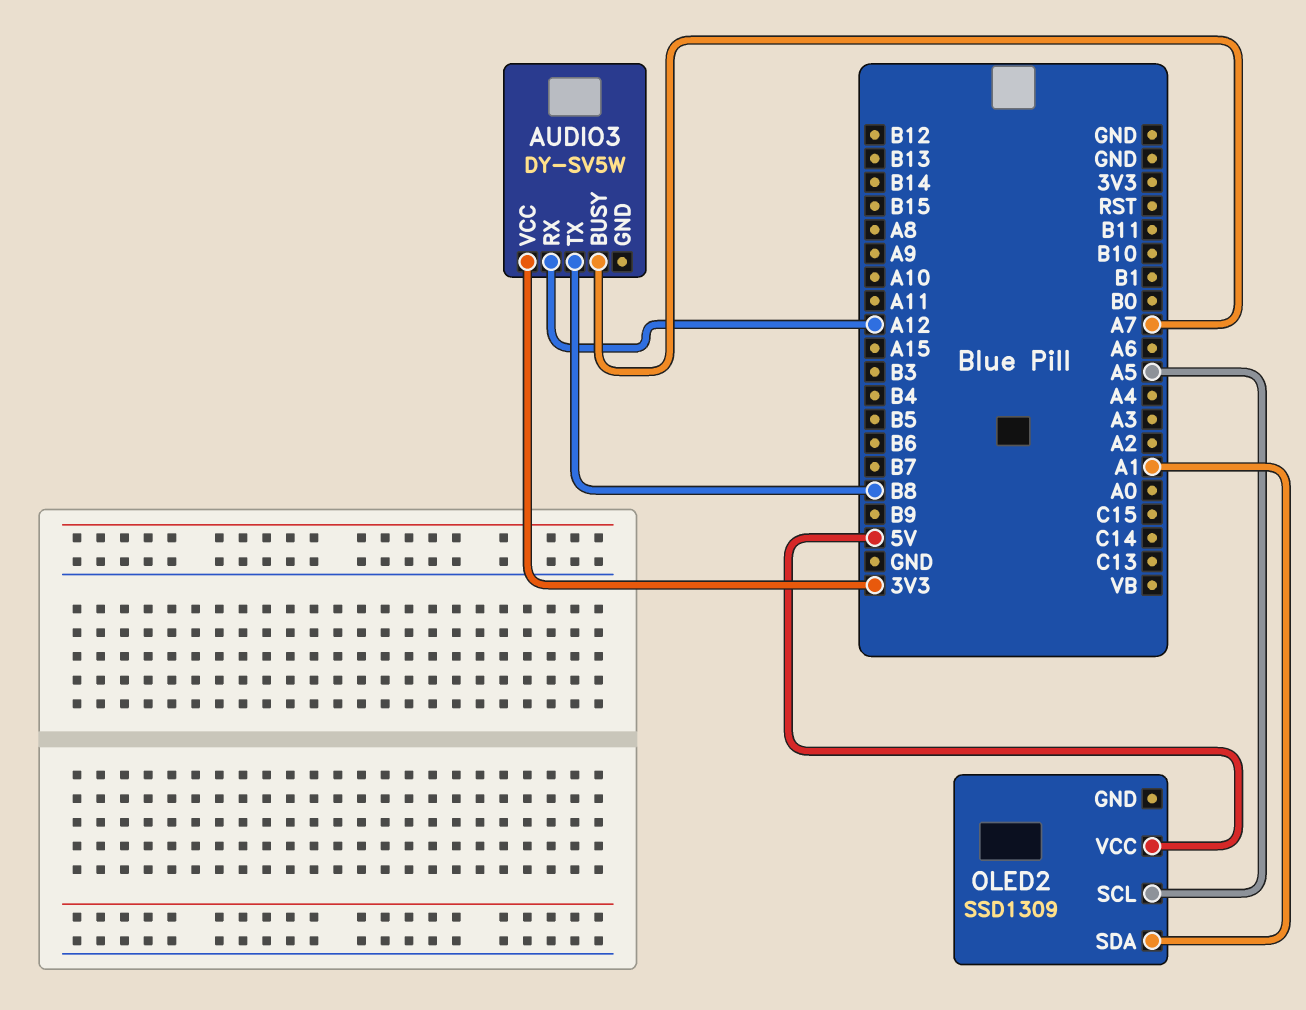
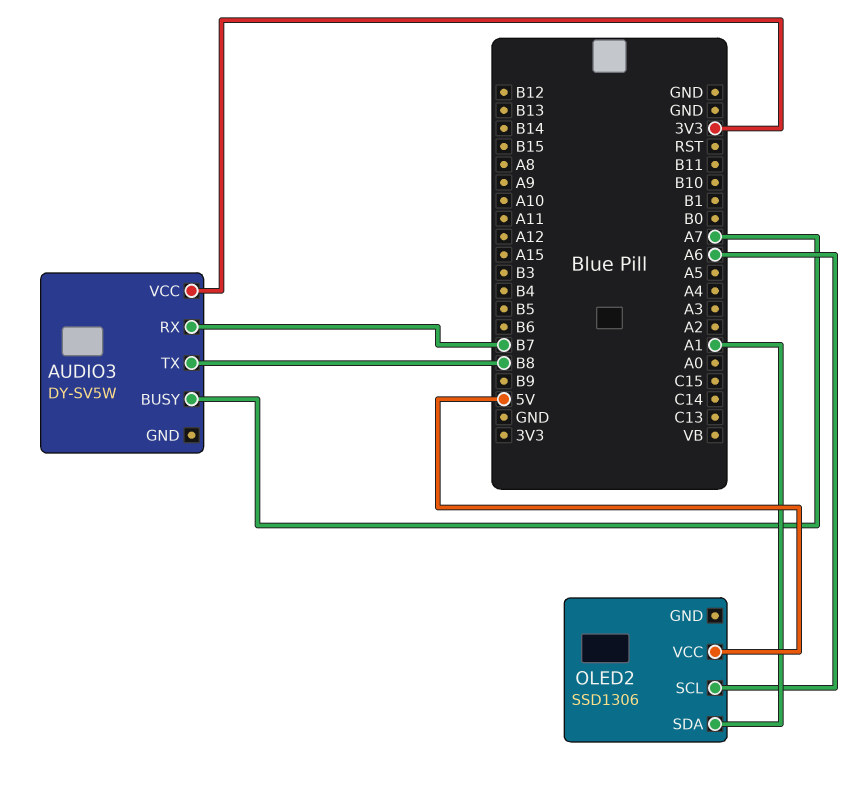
AUDIO3 pin RX: A12 -> B7
OLED2: SSD1309 -> SSD1306
OLED2 pin SCL: A5 -> A6

